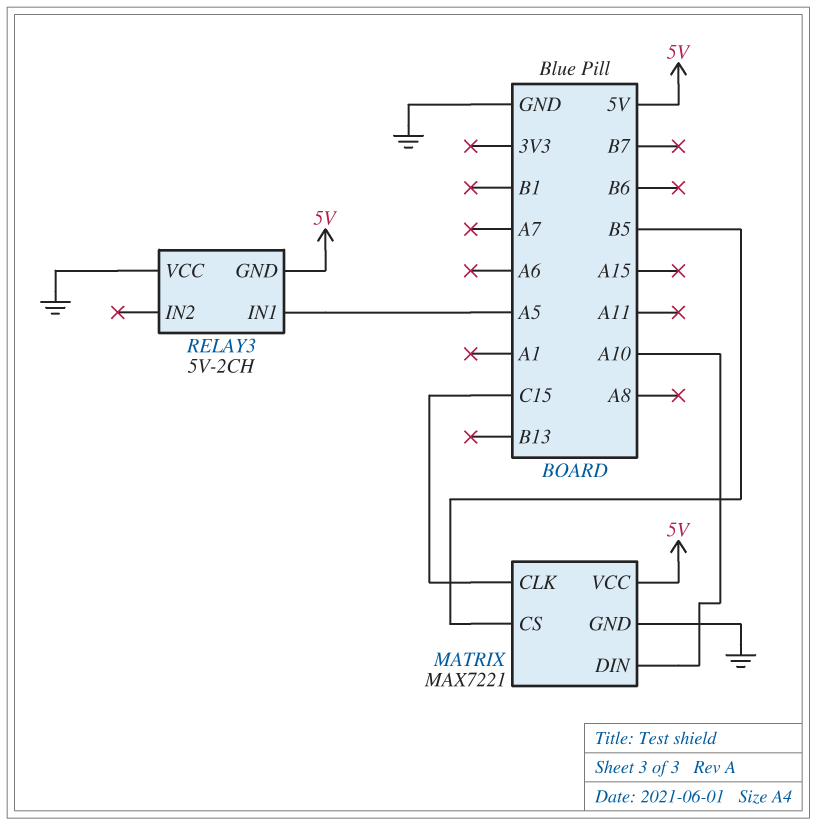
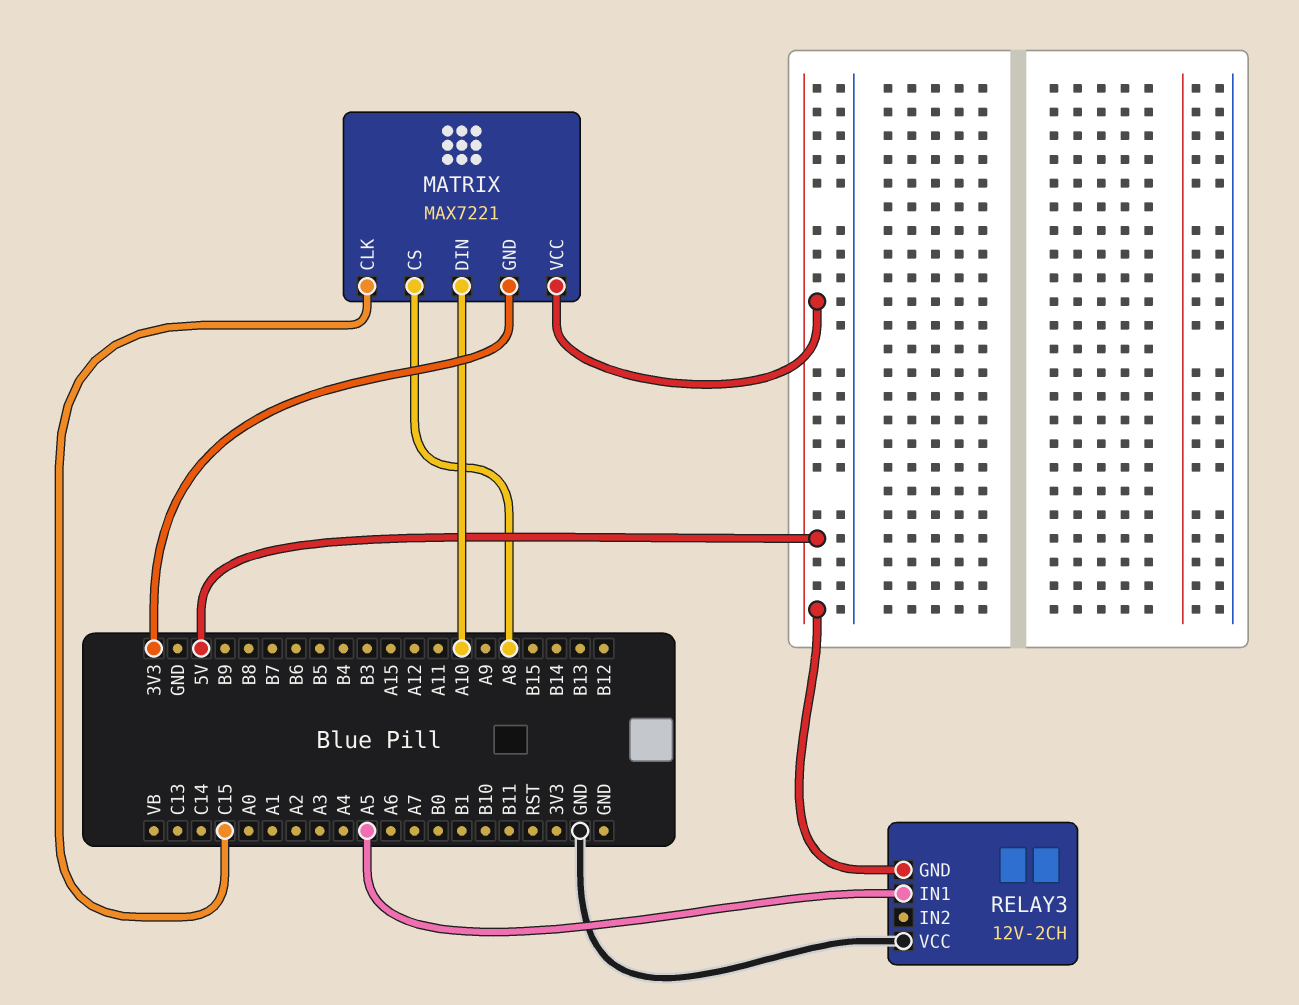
MATRIX pin CS: B5 -> A8
MATRIX pin GND: GND -> 3V3
RELAY3: 5V-2CH -> 12V-2CH

